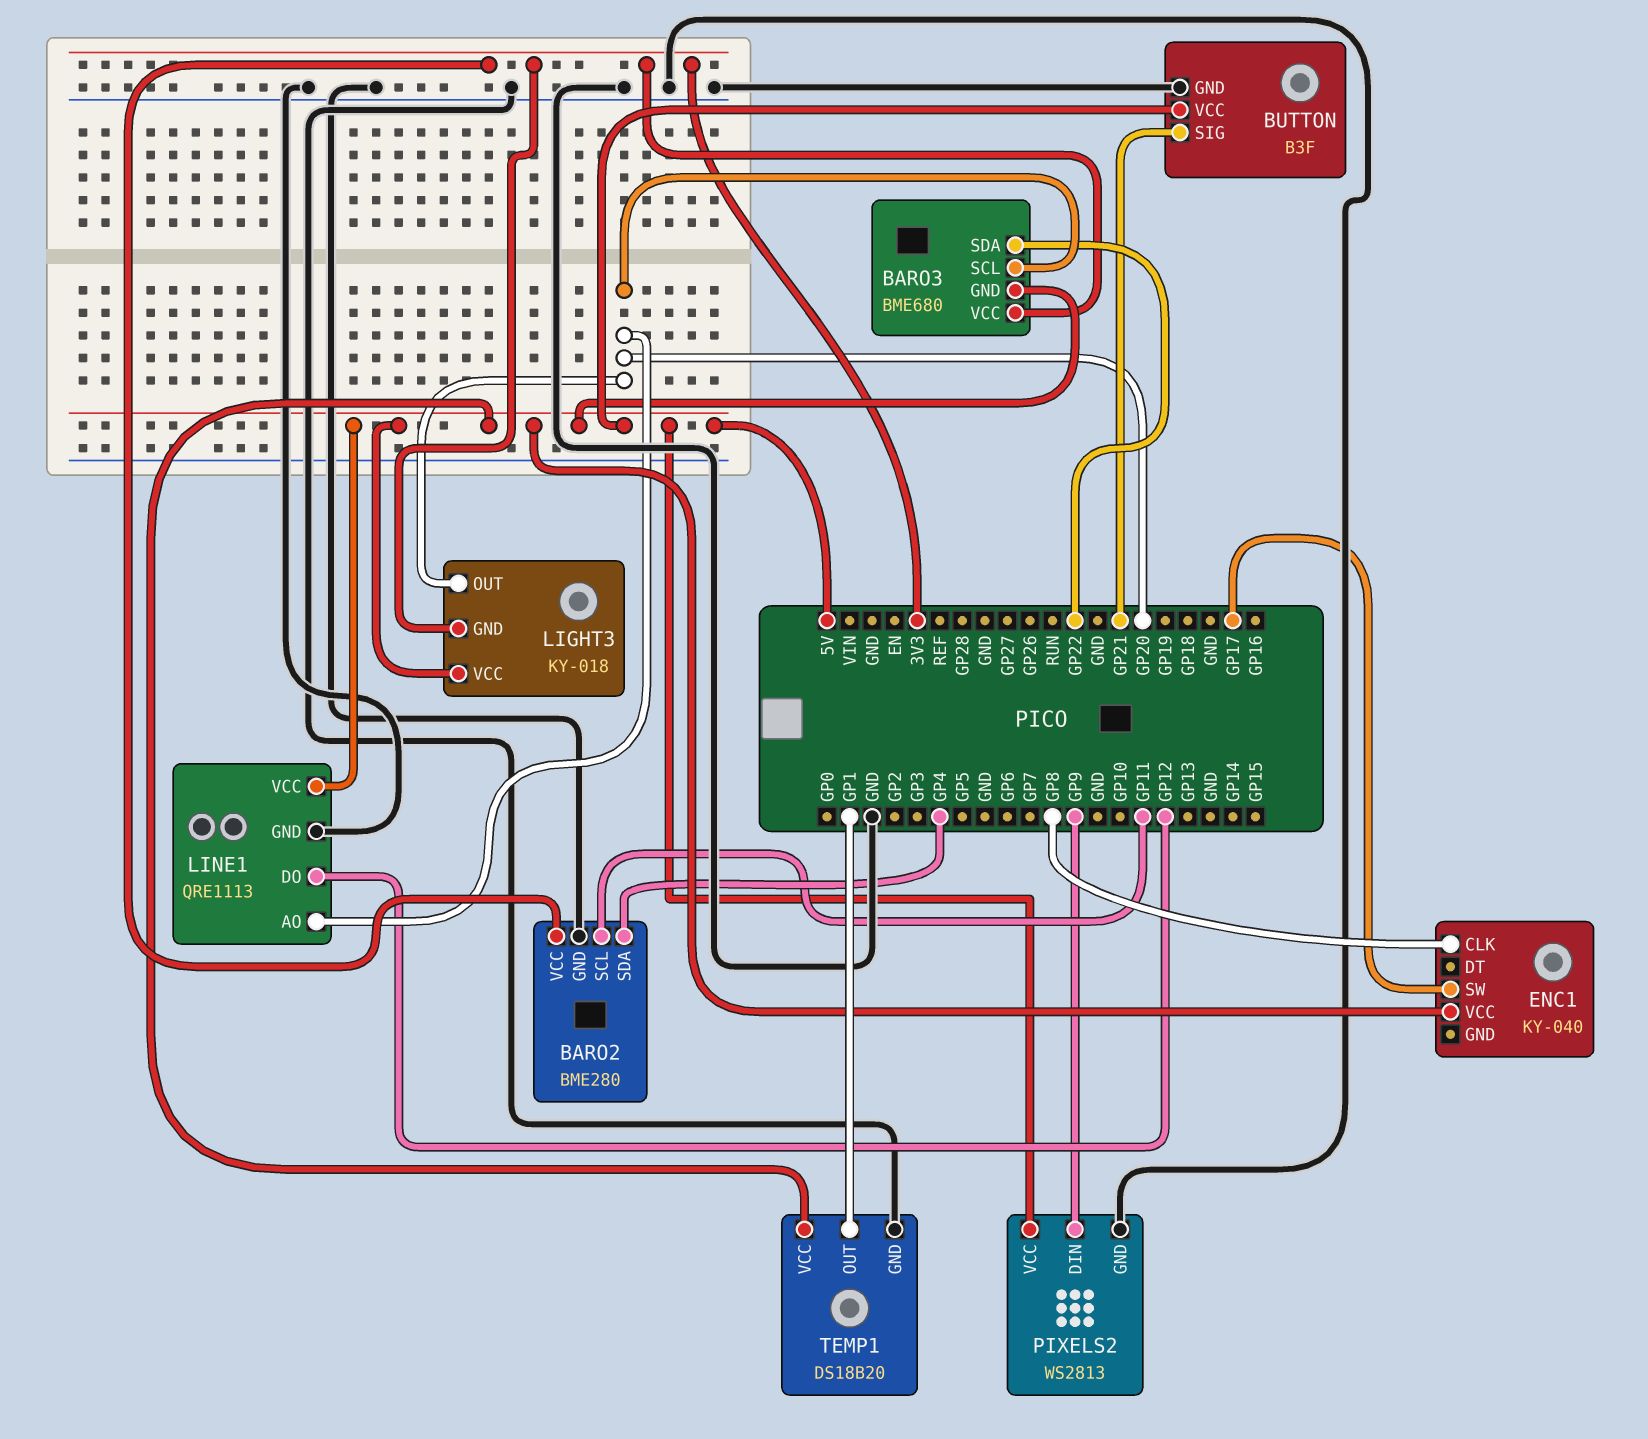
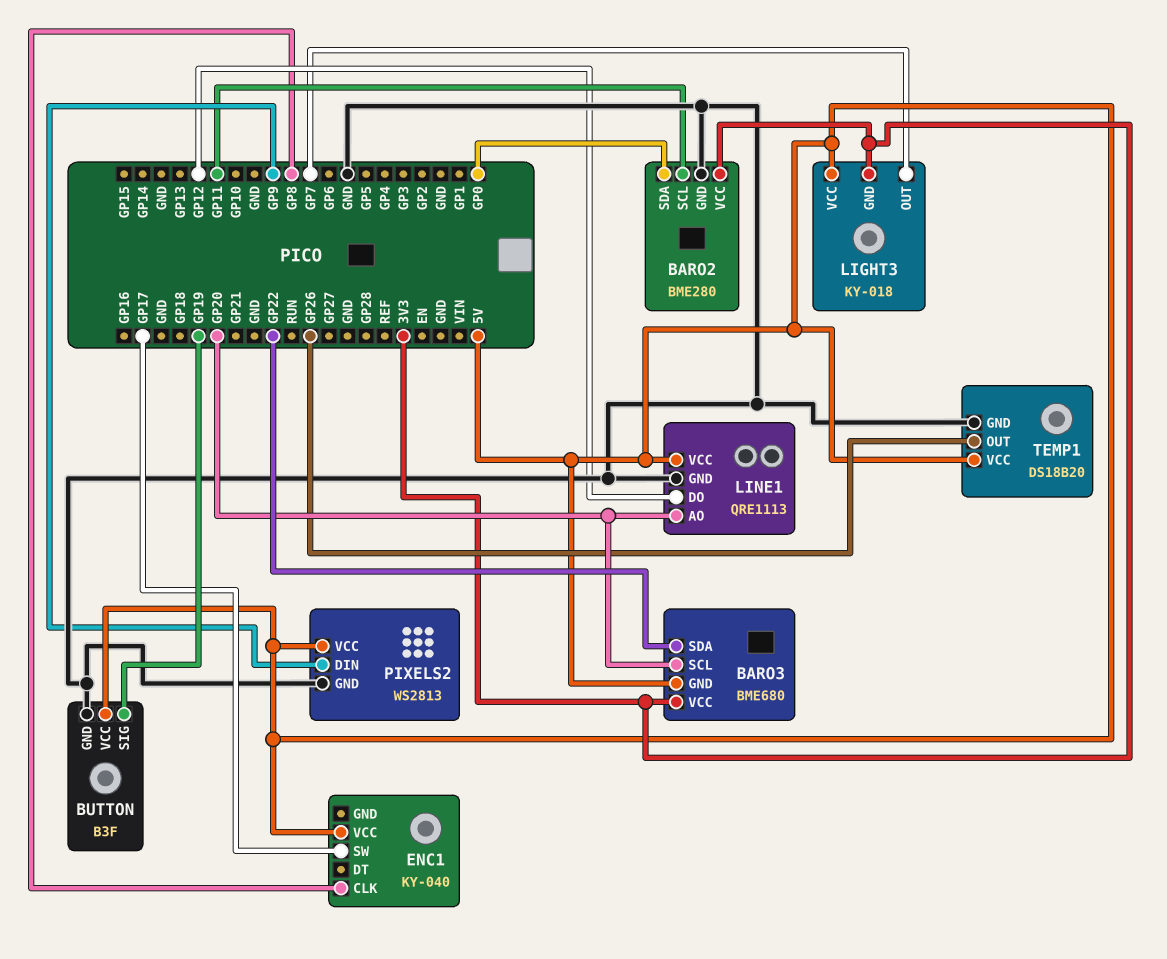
BARO2 pin SDA: GP4 -> GP0
BUTTON pin SIG: GP21 -> GP19
LIGHT3 pin OUT: GP20 -> GP7
TEMP1 pin OUT: GP1 -> GP26

